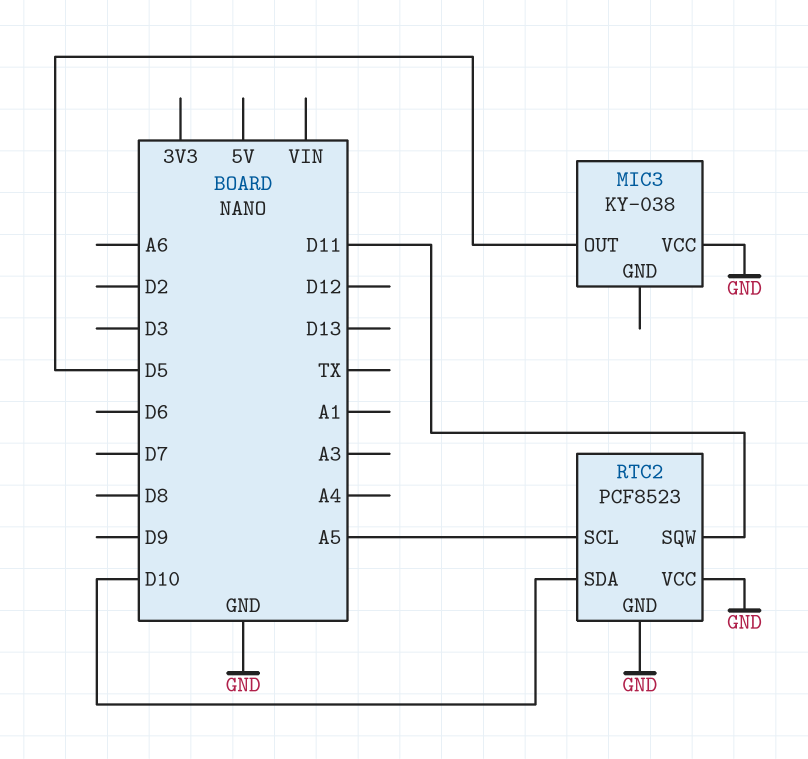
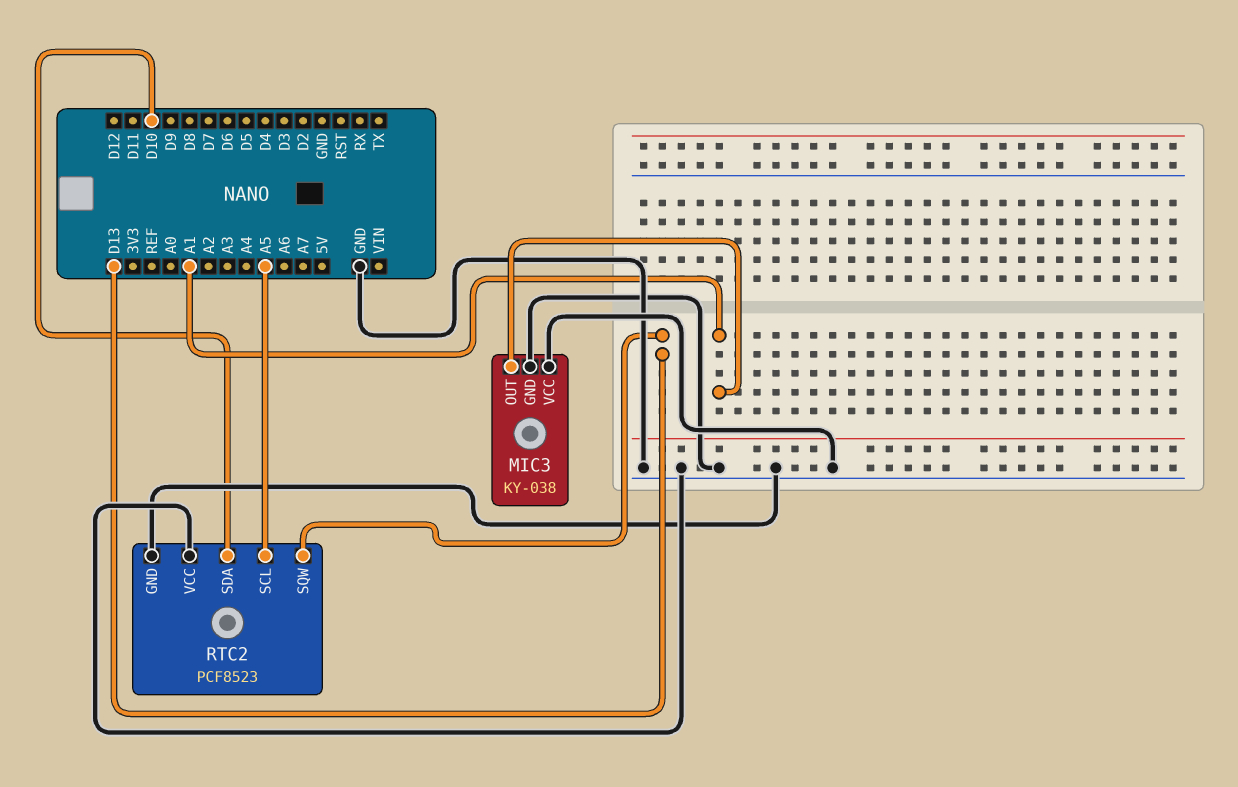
MIC3 pin GND: none -> GND
MIC3 pin OUT: D5 -> A1
RTC2 pin SQW: D11 -> D13

